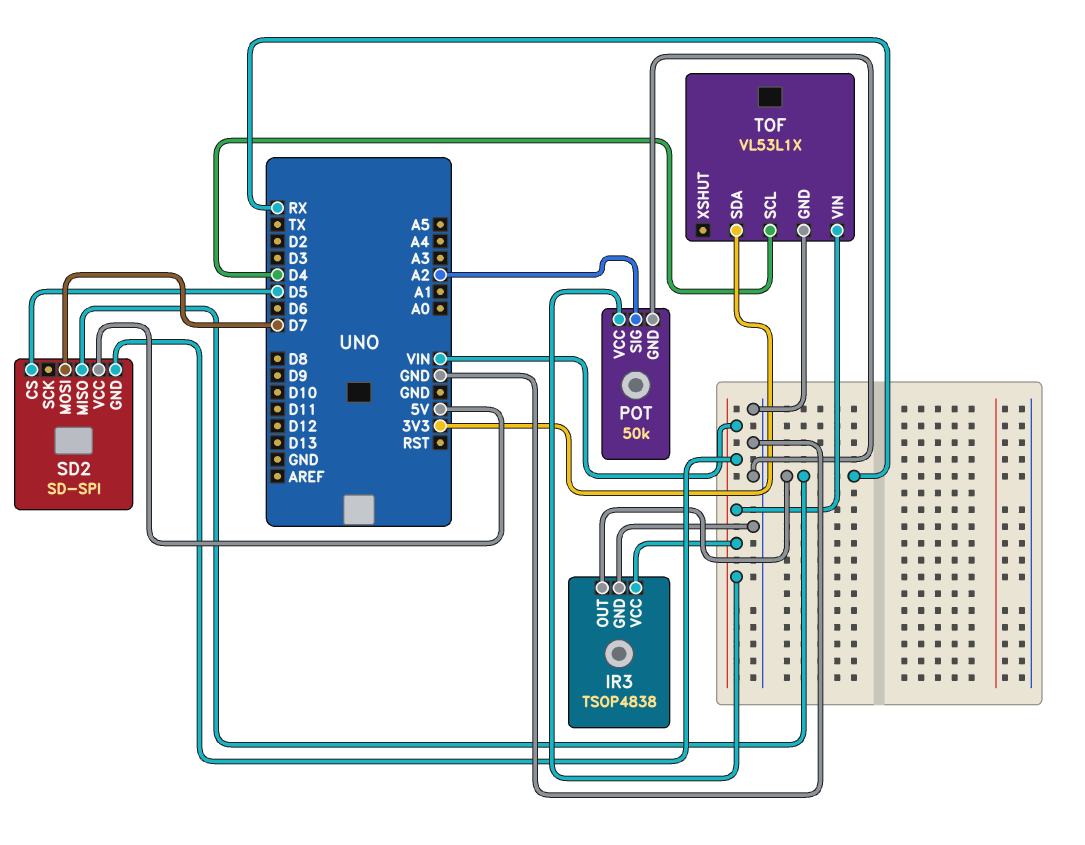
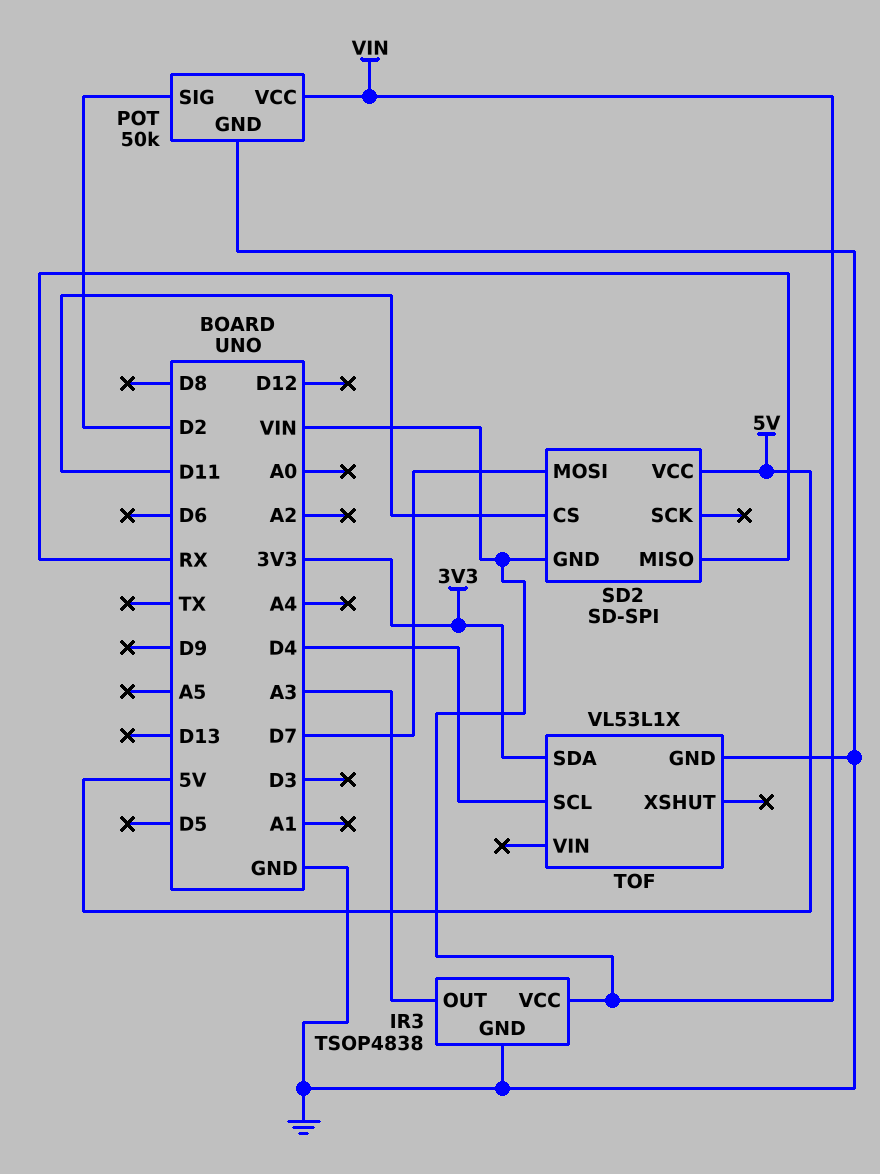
IR3 pin OUT: RX -> A3
POT pin SIG: A2 -> D2
SD2 pin CS: D5 -> D11
TOF pin VIN: VIN -> none

